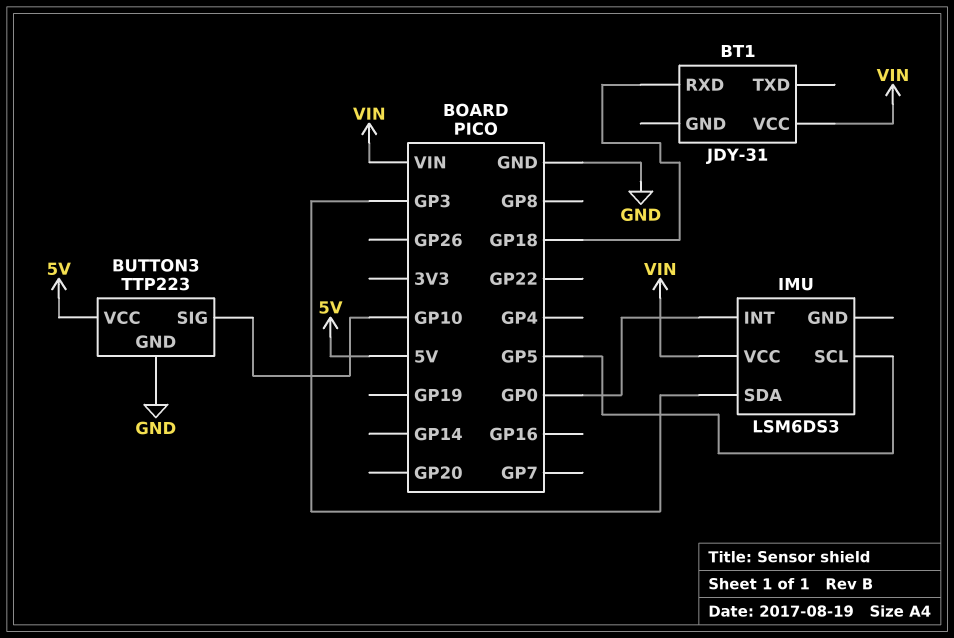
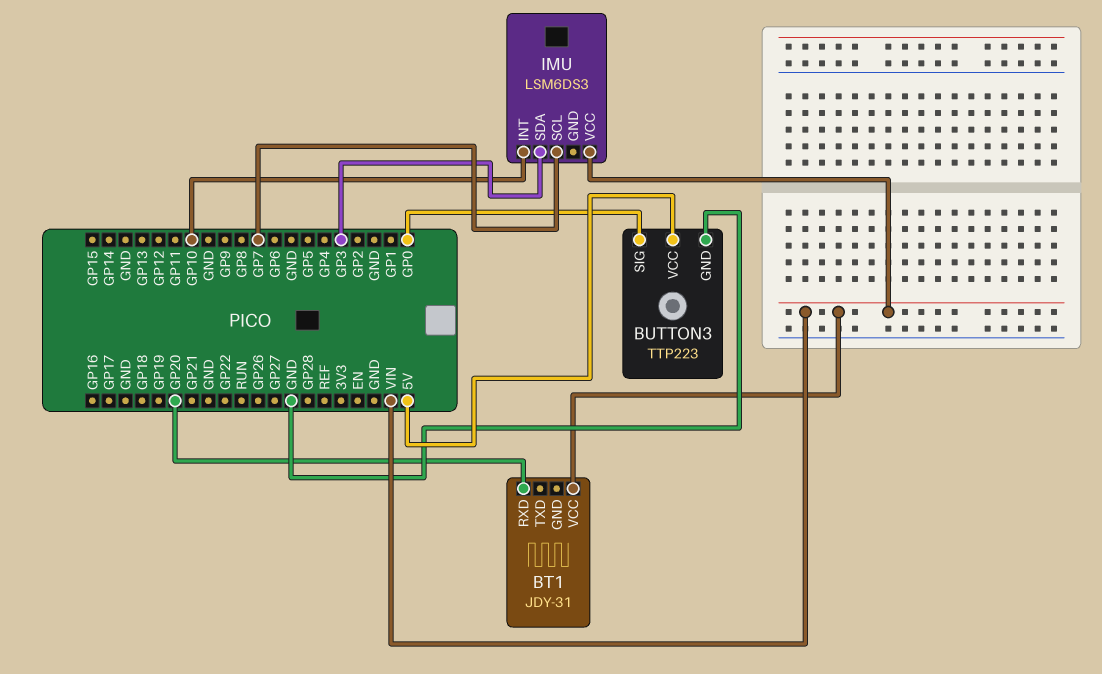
BT1 pin RXD: GP18 -> GP20
BUTTON3 pin SIG: GP10 -> GP0
IMU pin INT: GP0 -> GP10
IMU pin SCL: GP5 -> GP7

